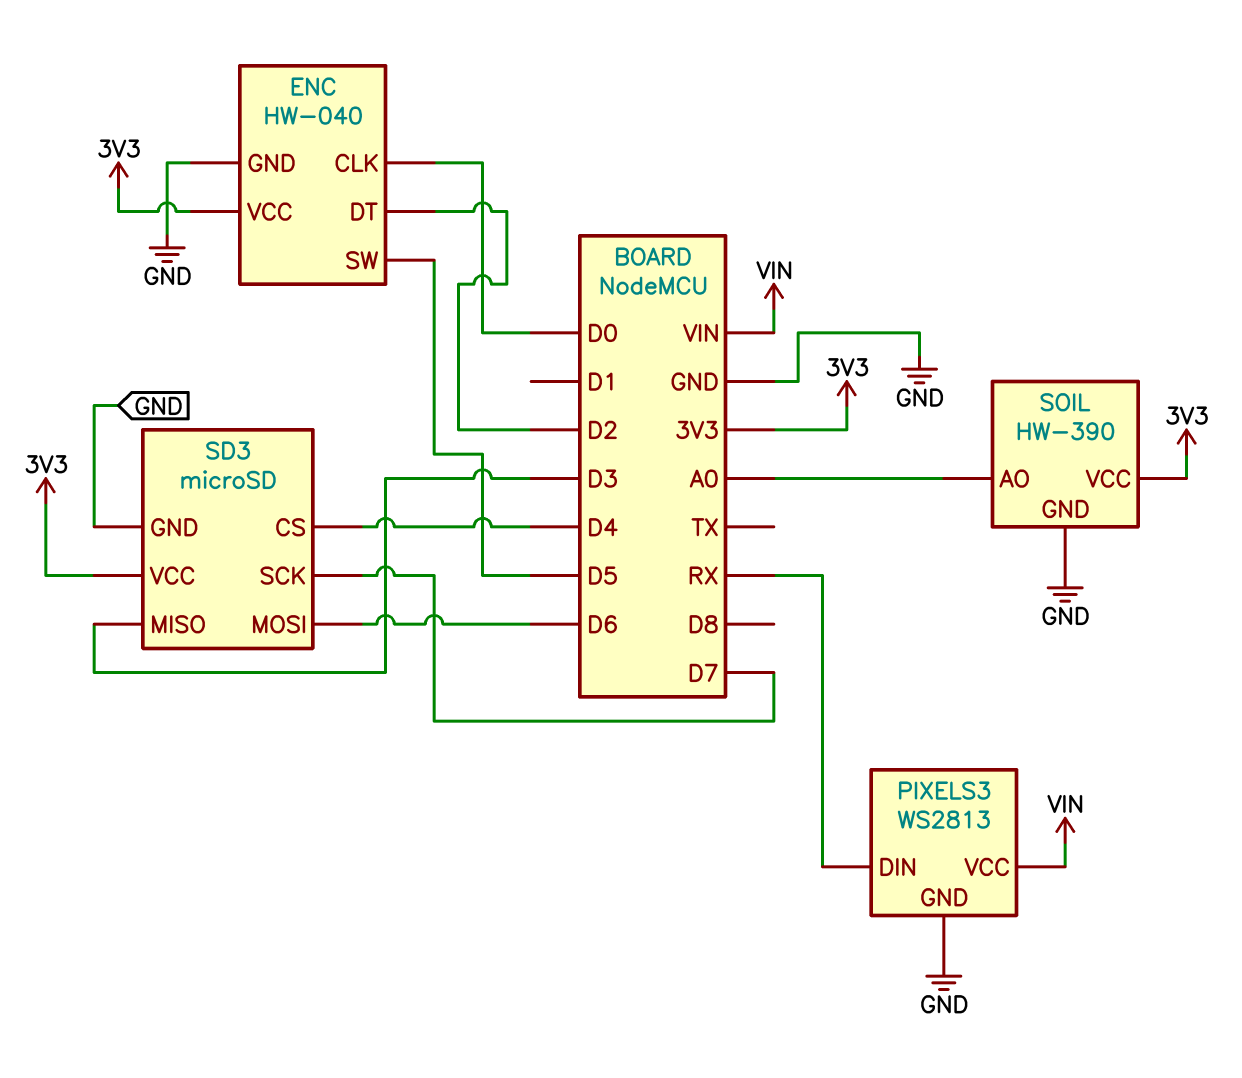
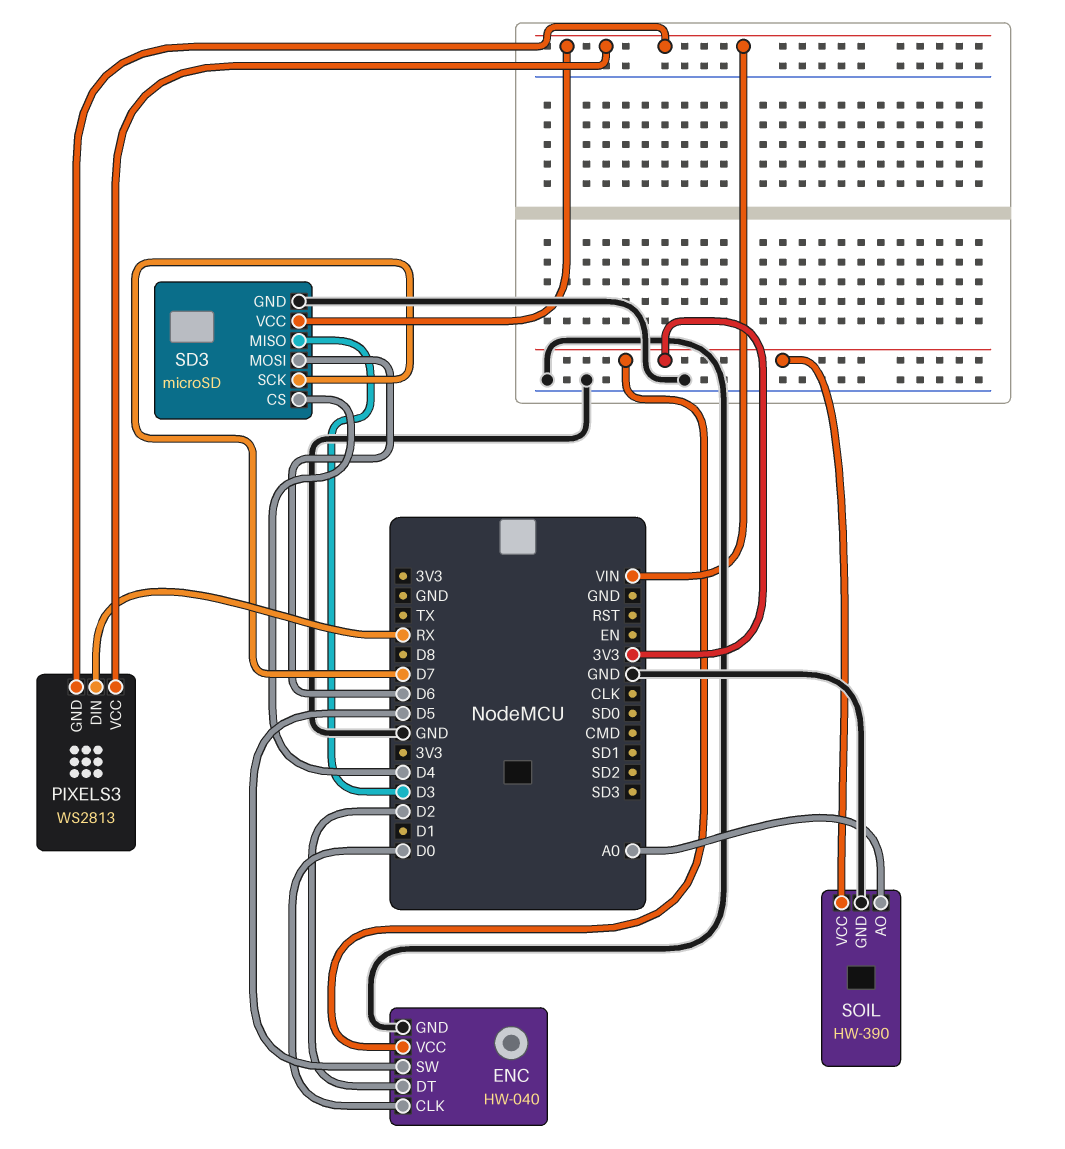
PIXELS3 pin GND: GND -> VIN
SD3 pin VCC: 3V3 -> VIN

